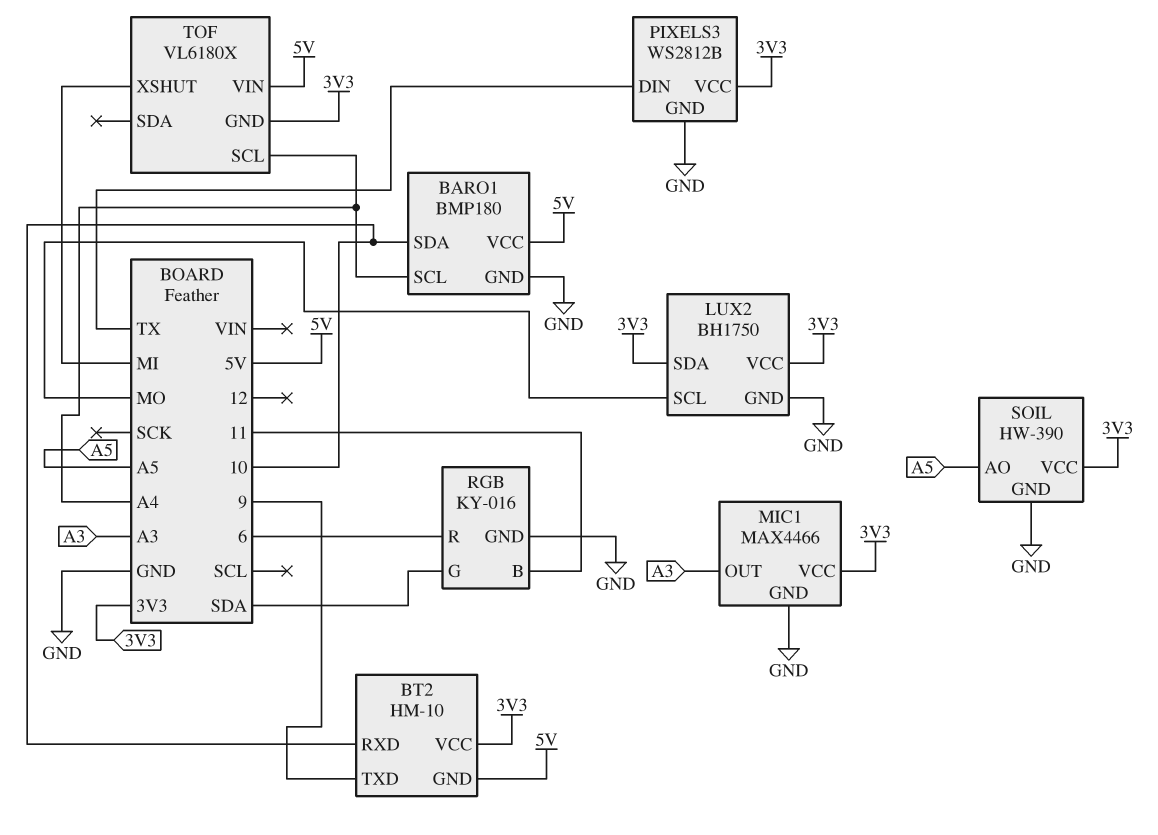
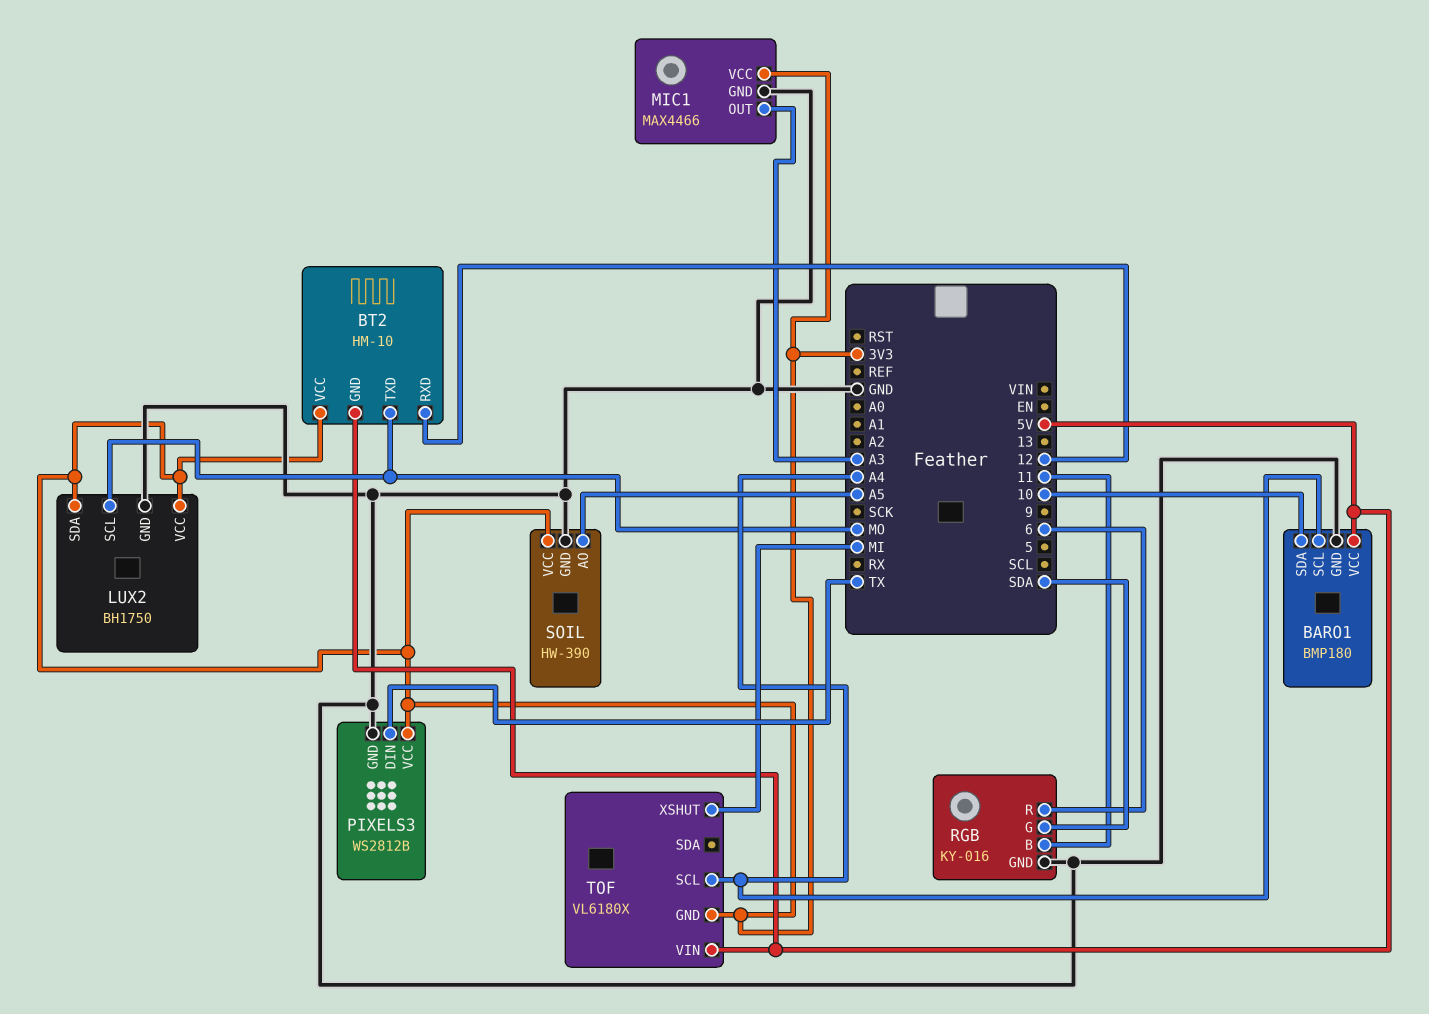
BT2 pin RXD: 10 -> 12
BT2 pin TXD: 9 -> MO

